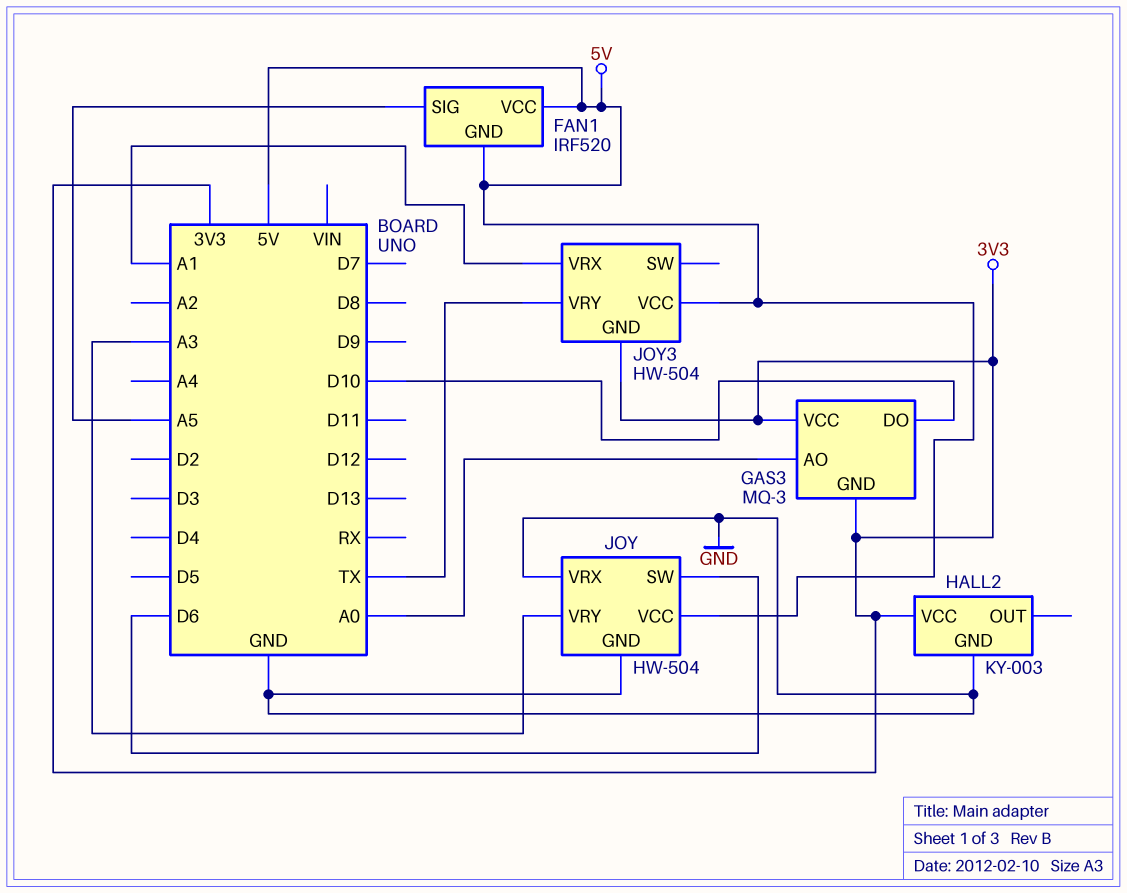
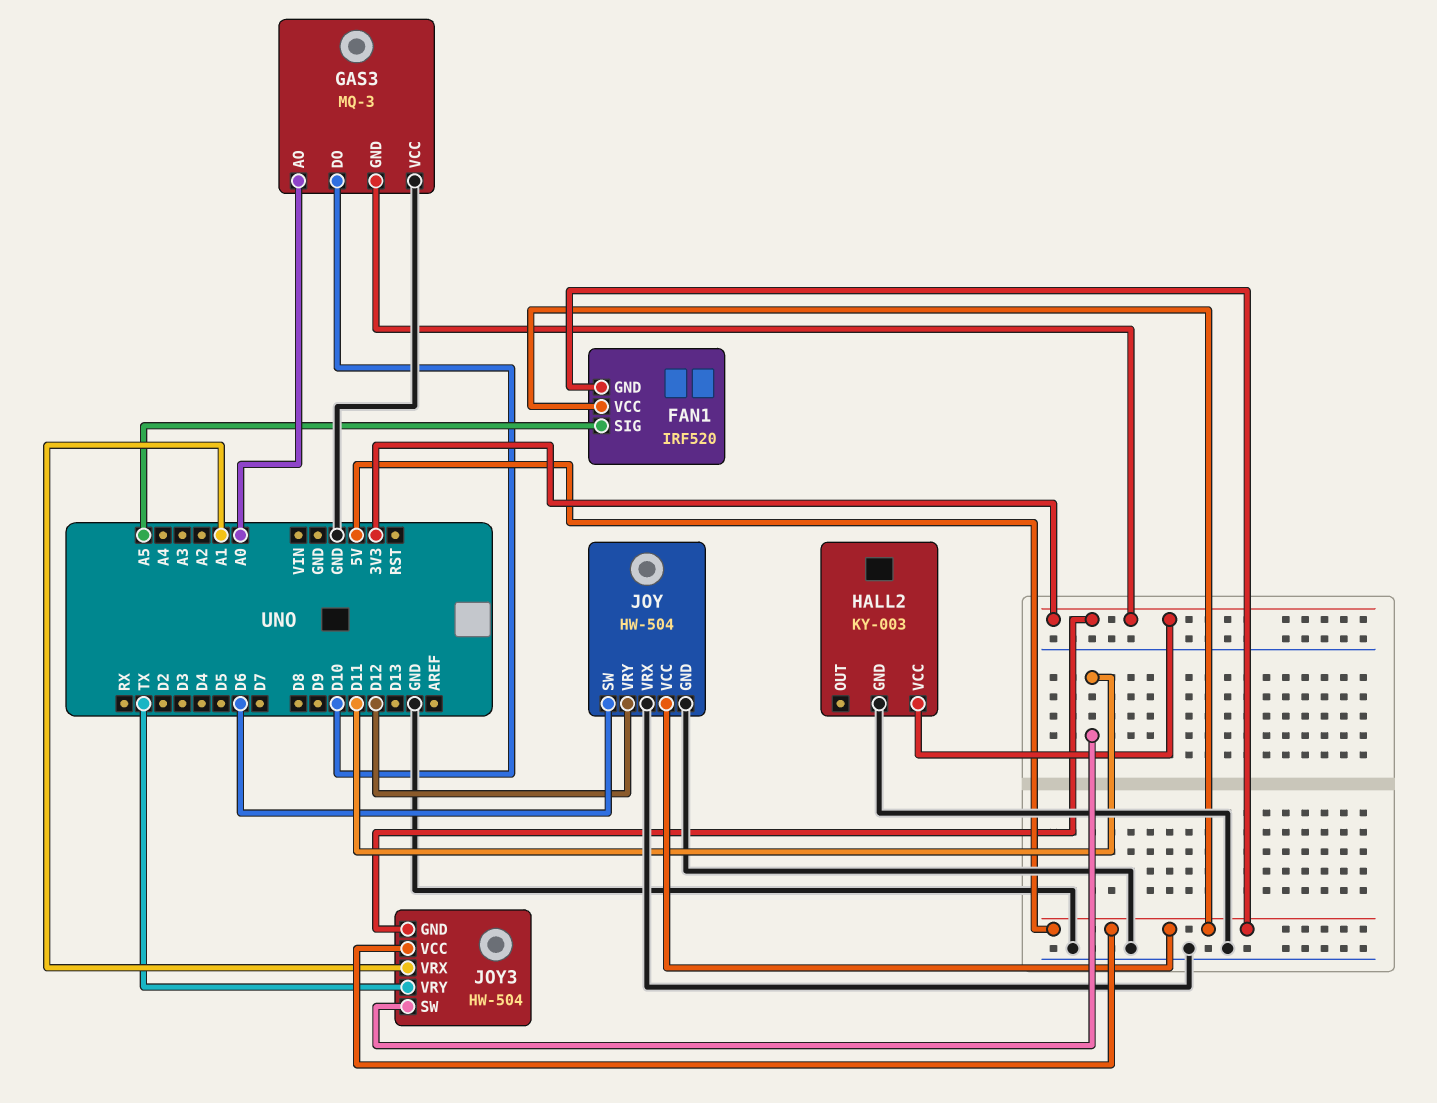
GAS3 pin VCC: 3V3 -> GND
JOY pin VRY: A3 -> D12
JOY3 pin SW: none -> D11

